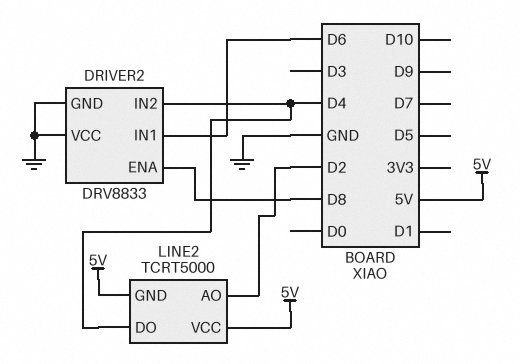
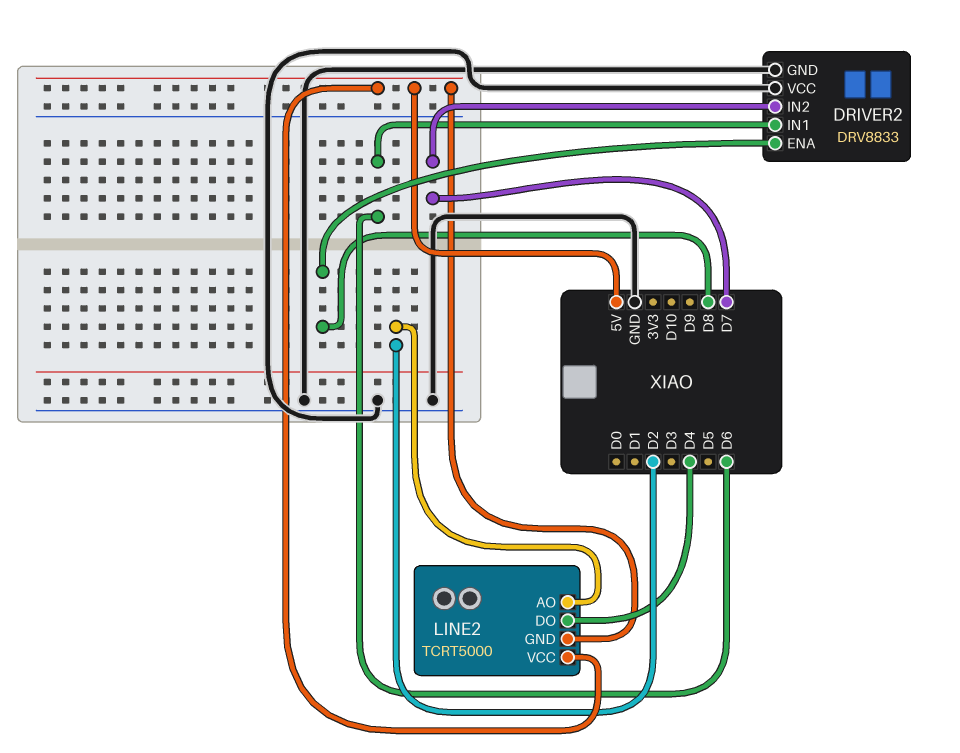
DRIVER2 pin IN2: D4 -> D7

